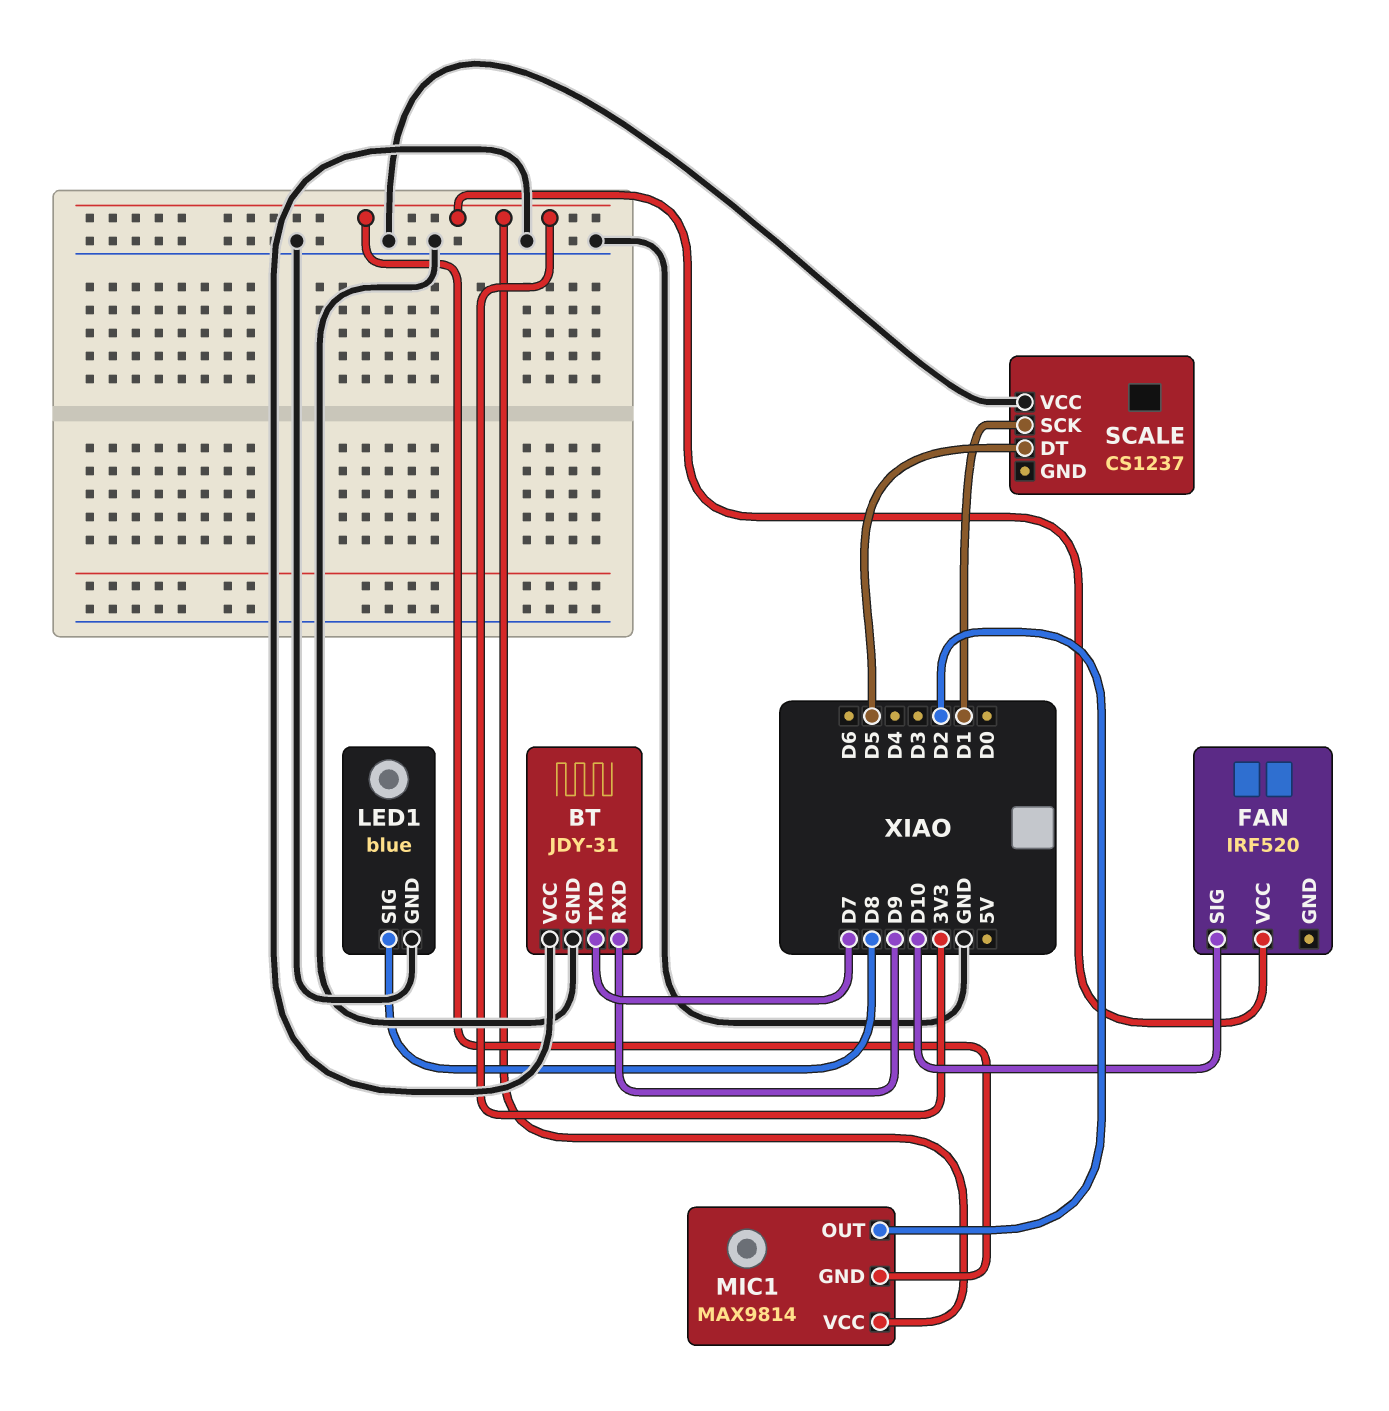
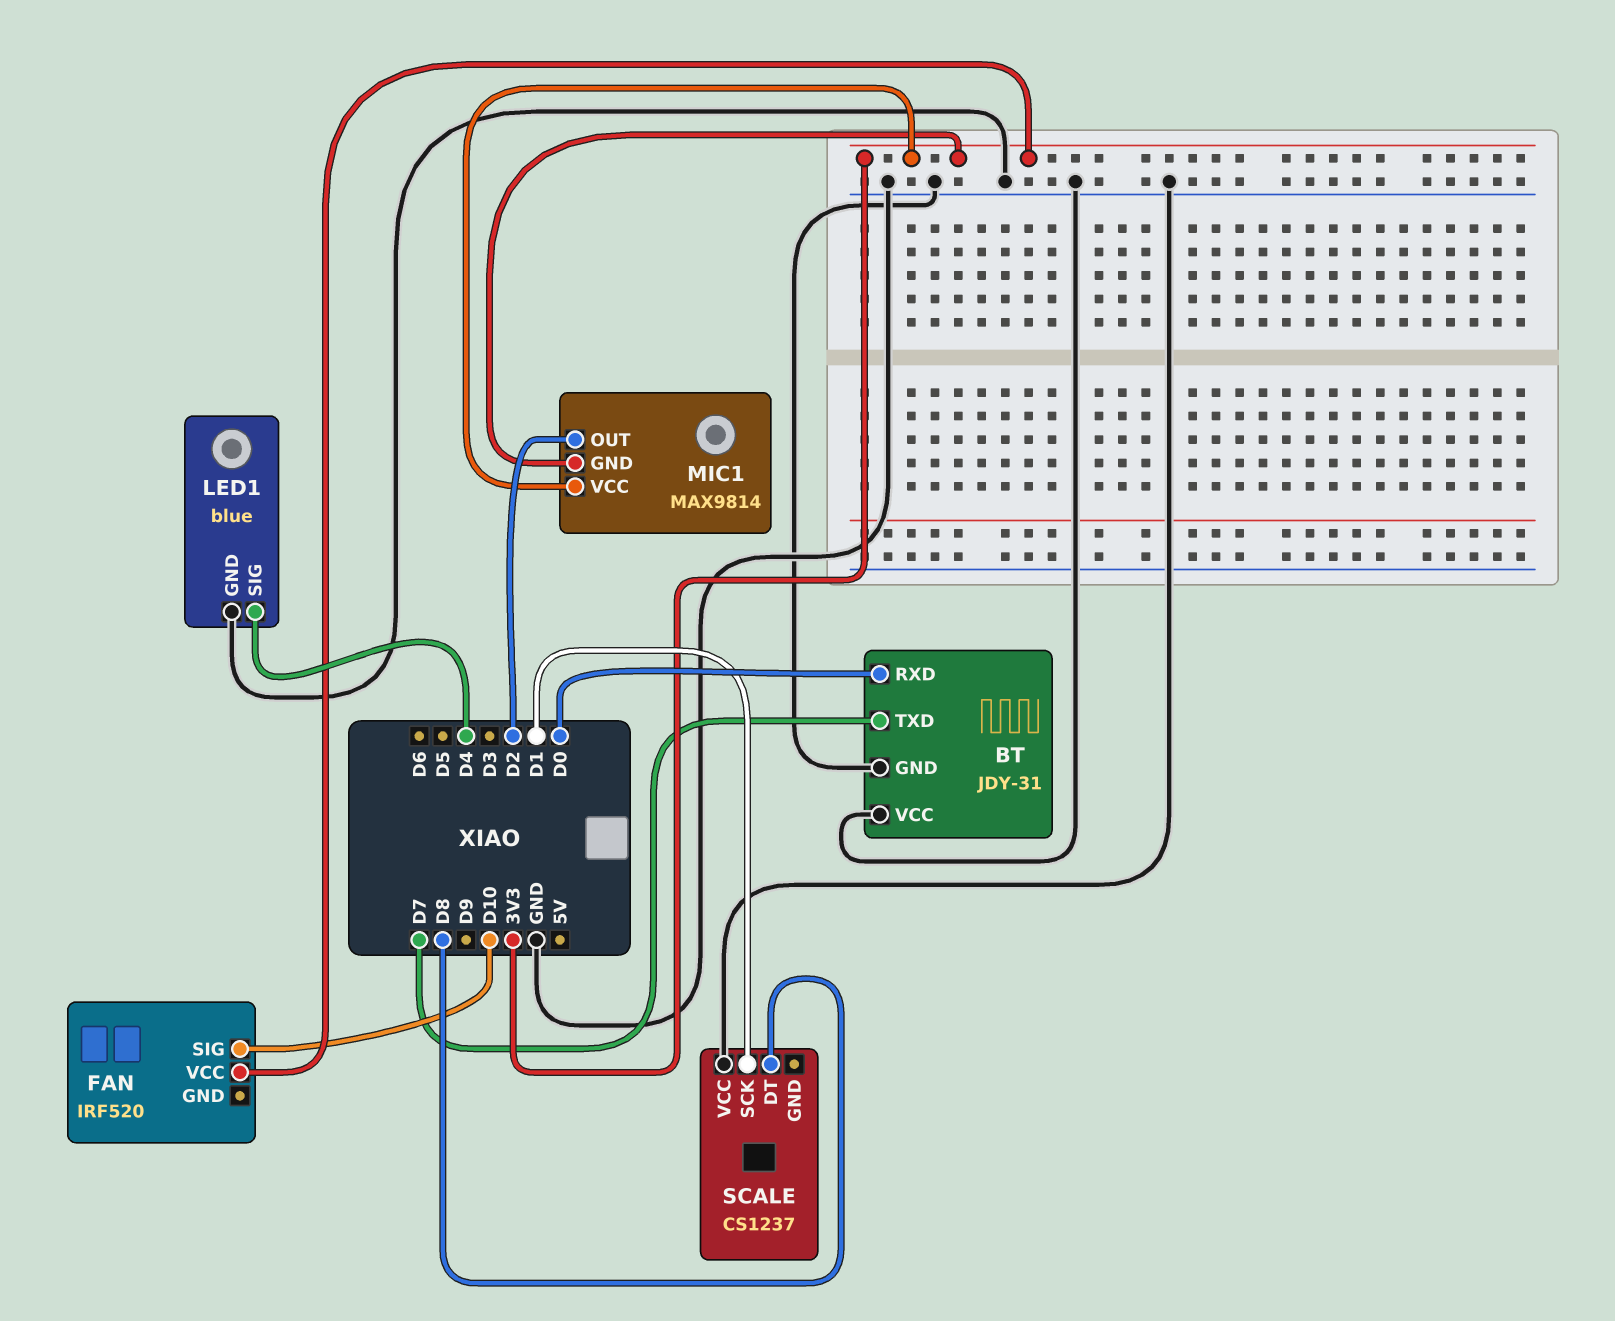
BT pin RXD: D9 -> D0
LED1 pin SIG: D8 -> D4
SCALE pin DT: D5 -> D8

